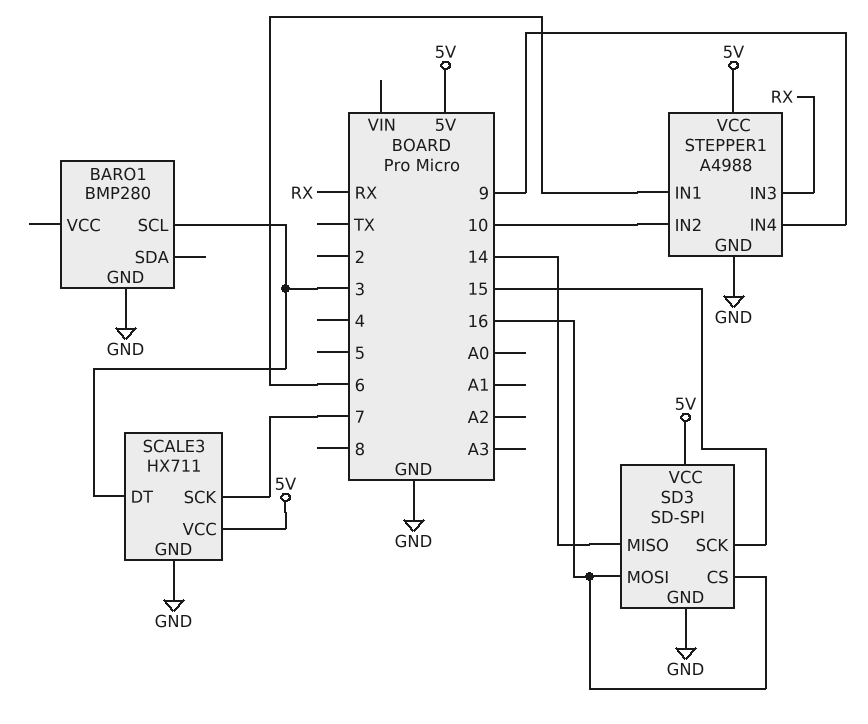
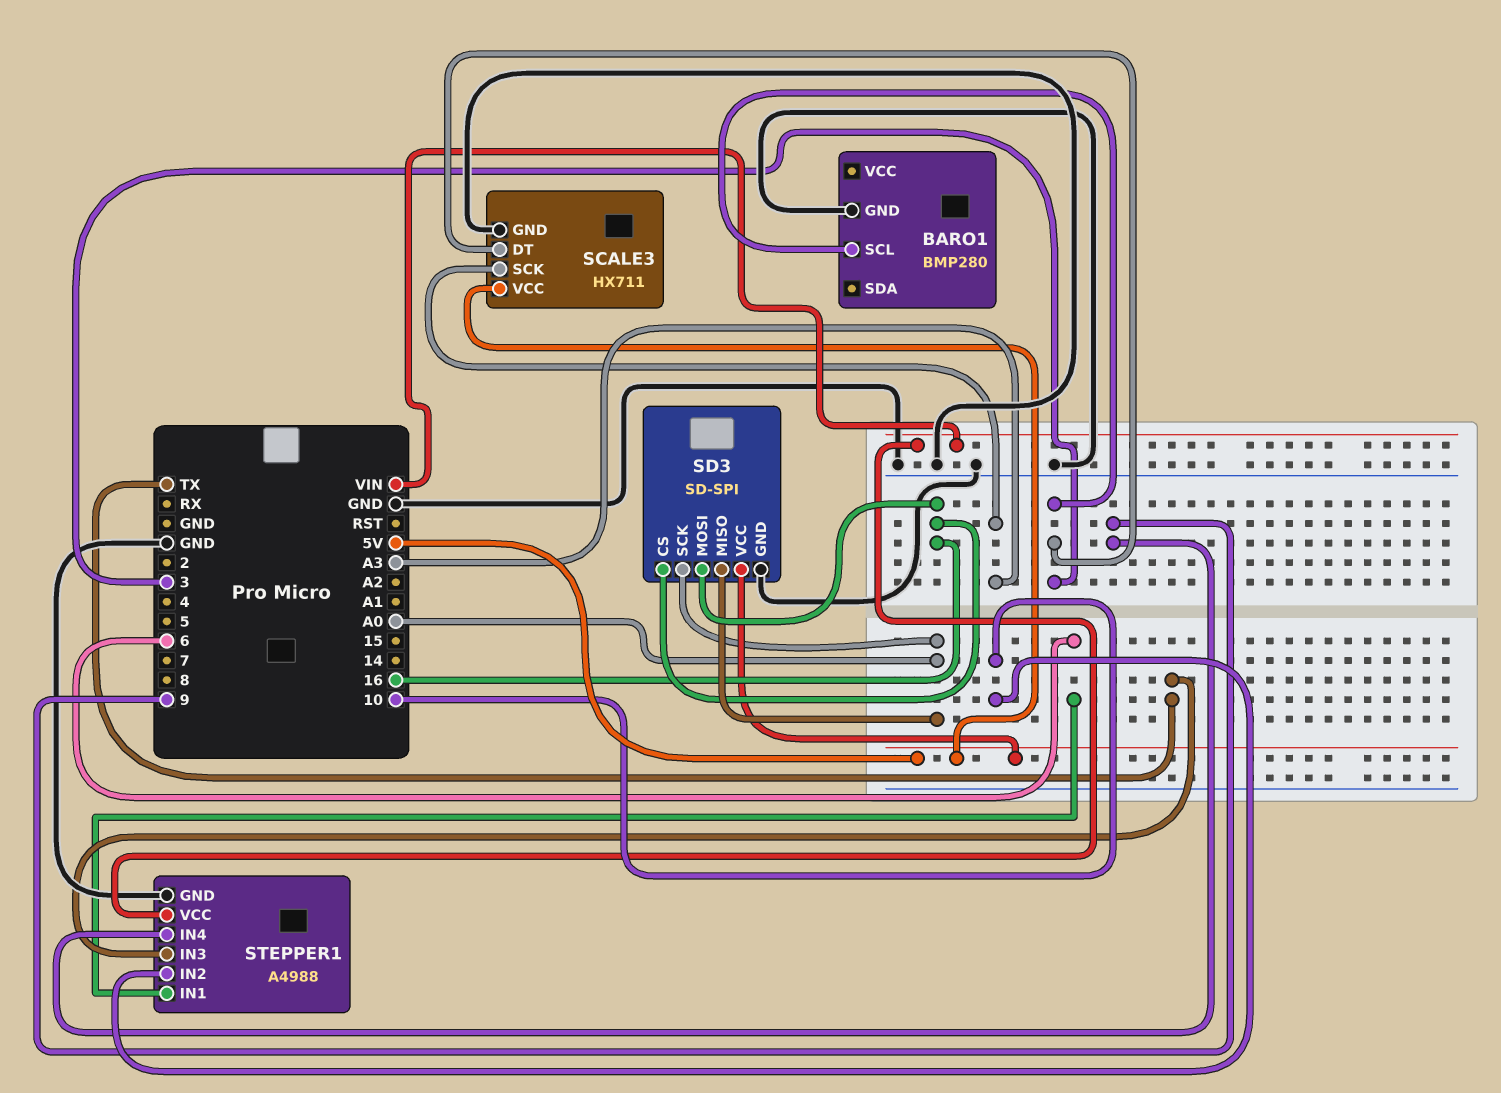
SCALE3 pin SCK: 7 -> A3
SD3 pin MISO: 14 -> A0
SD3 pin SCK: 15 -> A0
STEPPER1 pin IN3: RX -> TX
STEPPER1 pin VCC: 5V -> VIN

